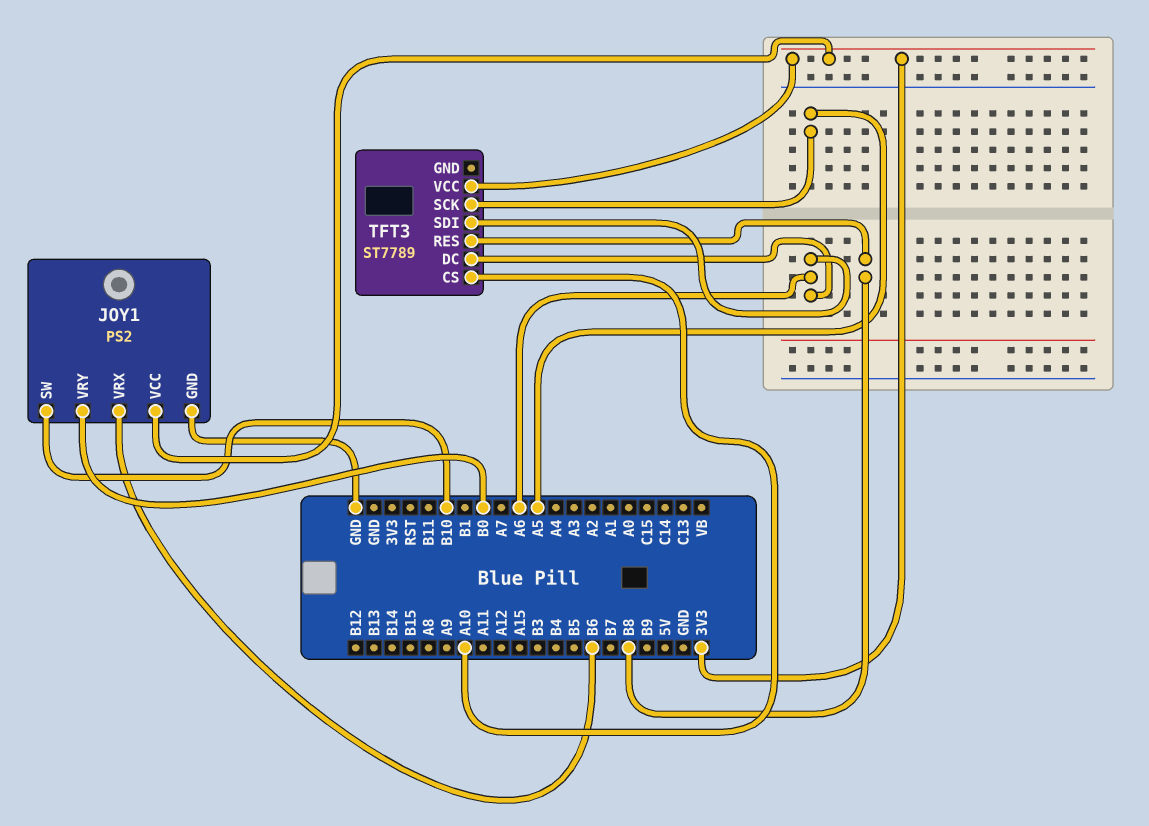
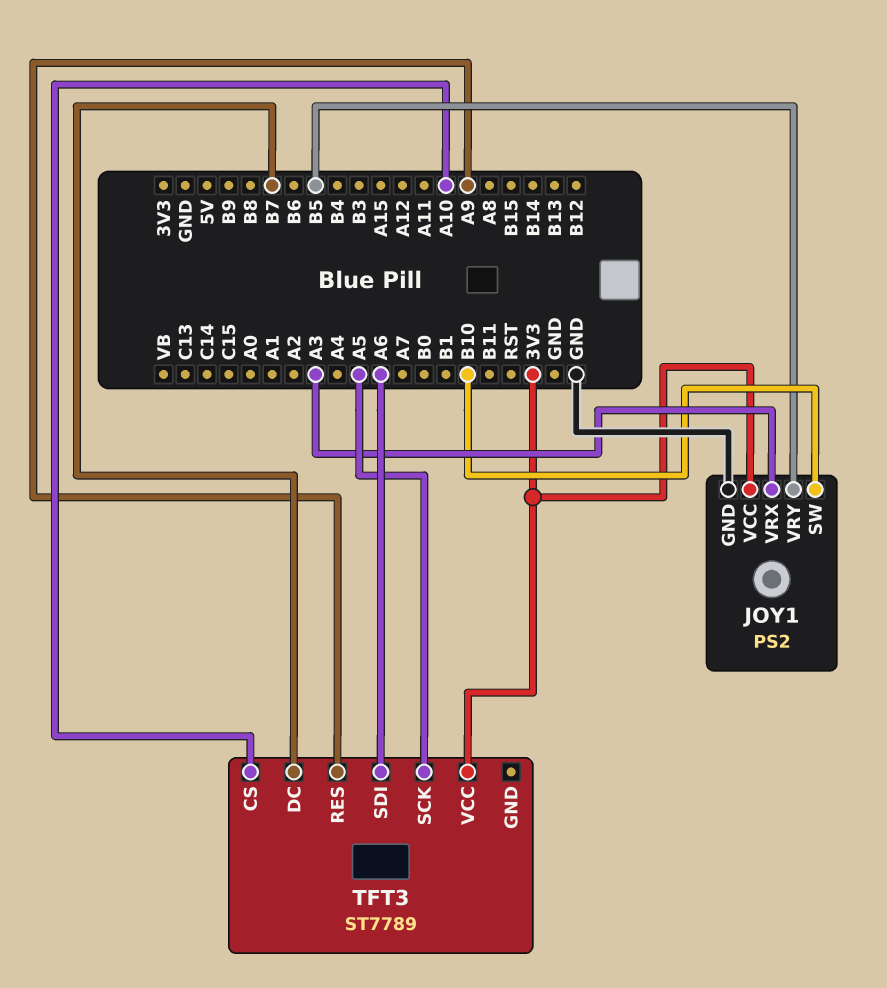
JOY1 pin VRX: B6 -> A3
JOY1 pin VRY: B0 -> B5
TFT3 pin DC: A6 -> B7
TFT3 pin RES: B8 -> A9

